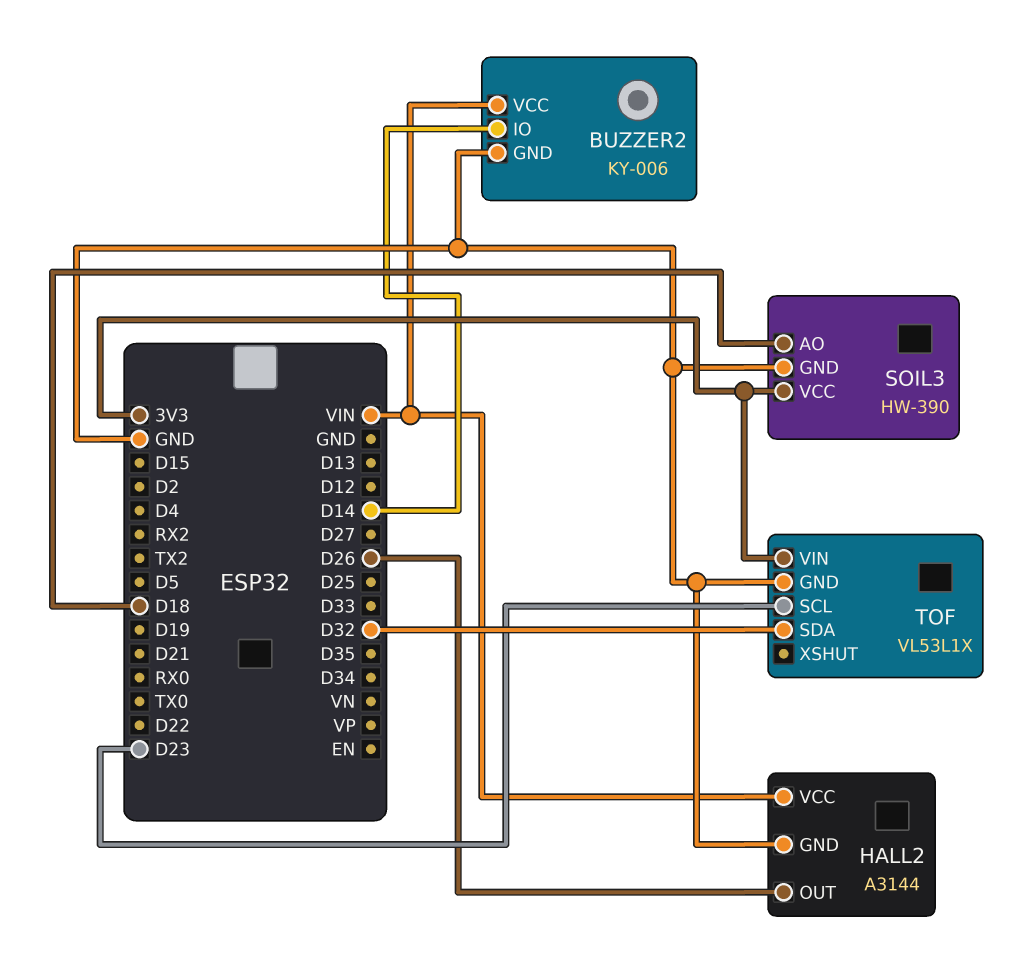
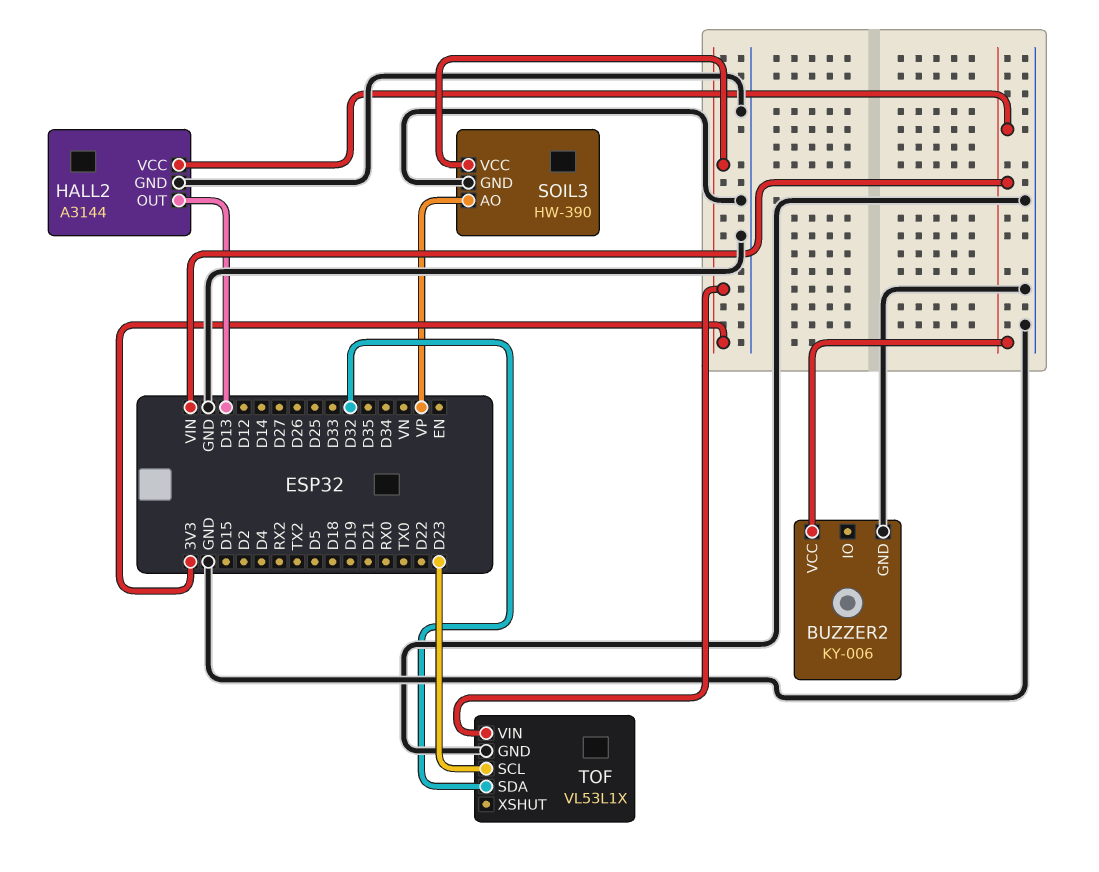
BUZZER2 pin IO: D14 -> none
HALL2 pin OUT: D26 -> D13
SOIL3 pin AO: D18 -> VP

